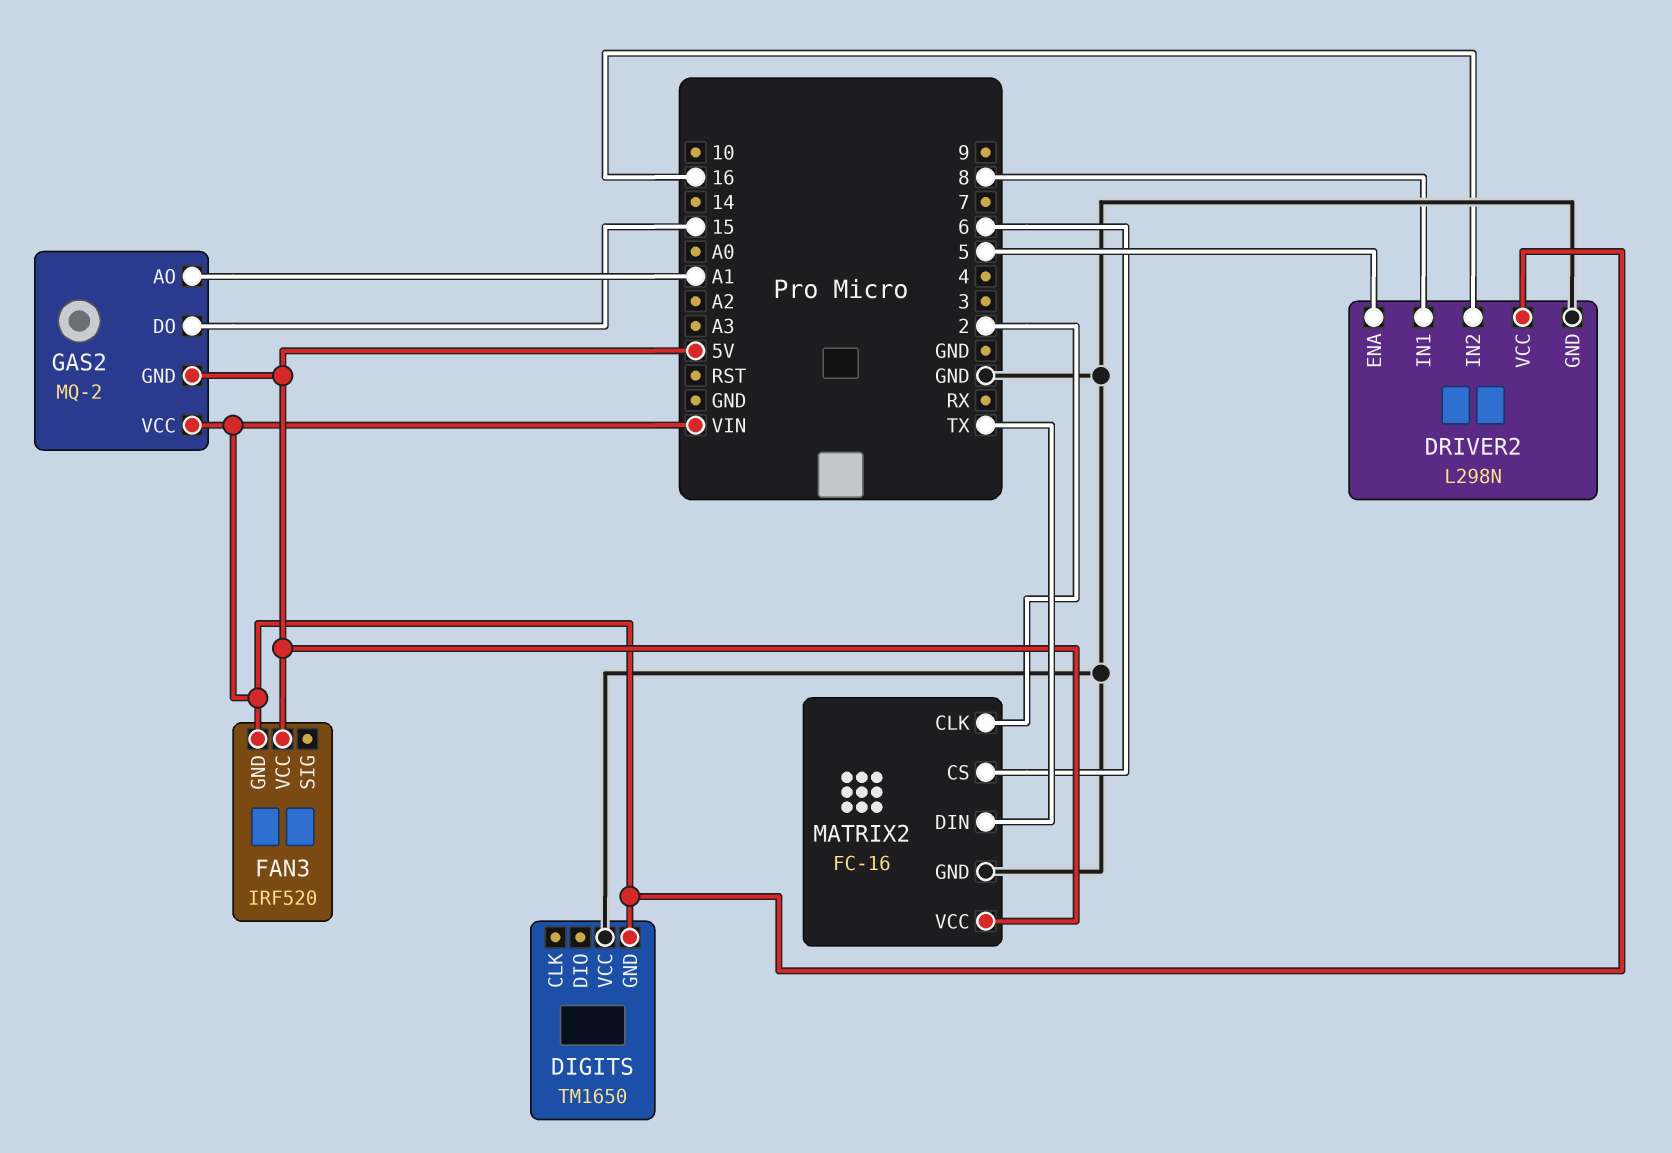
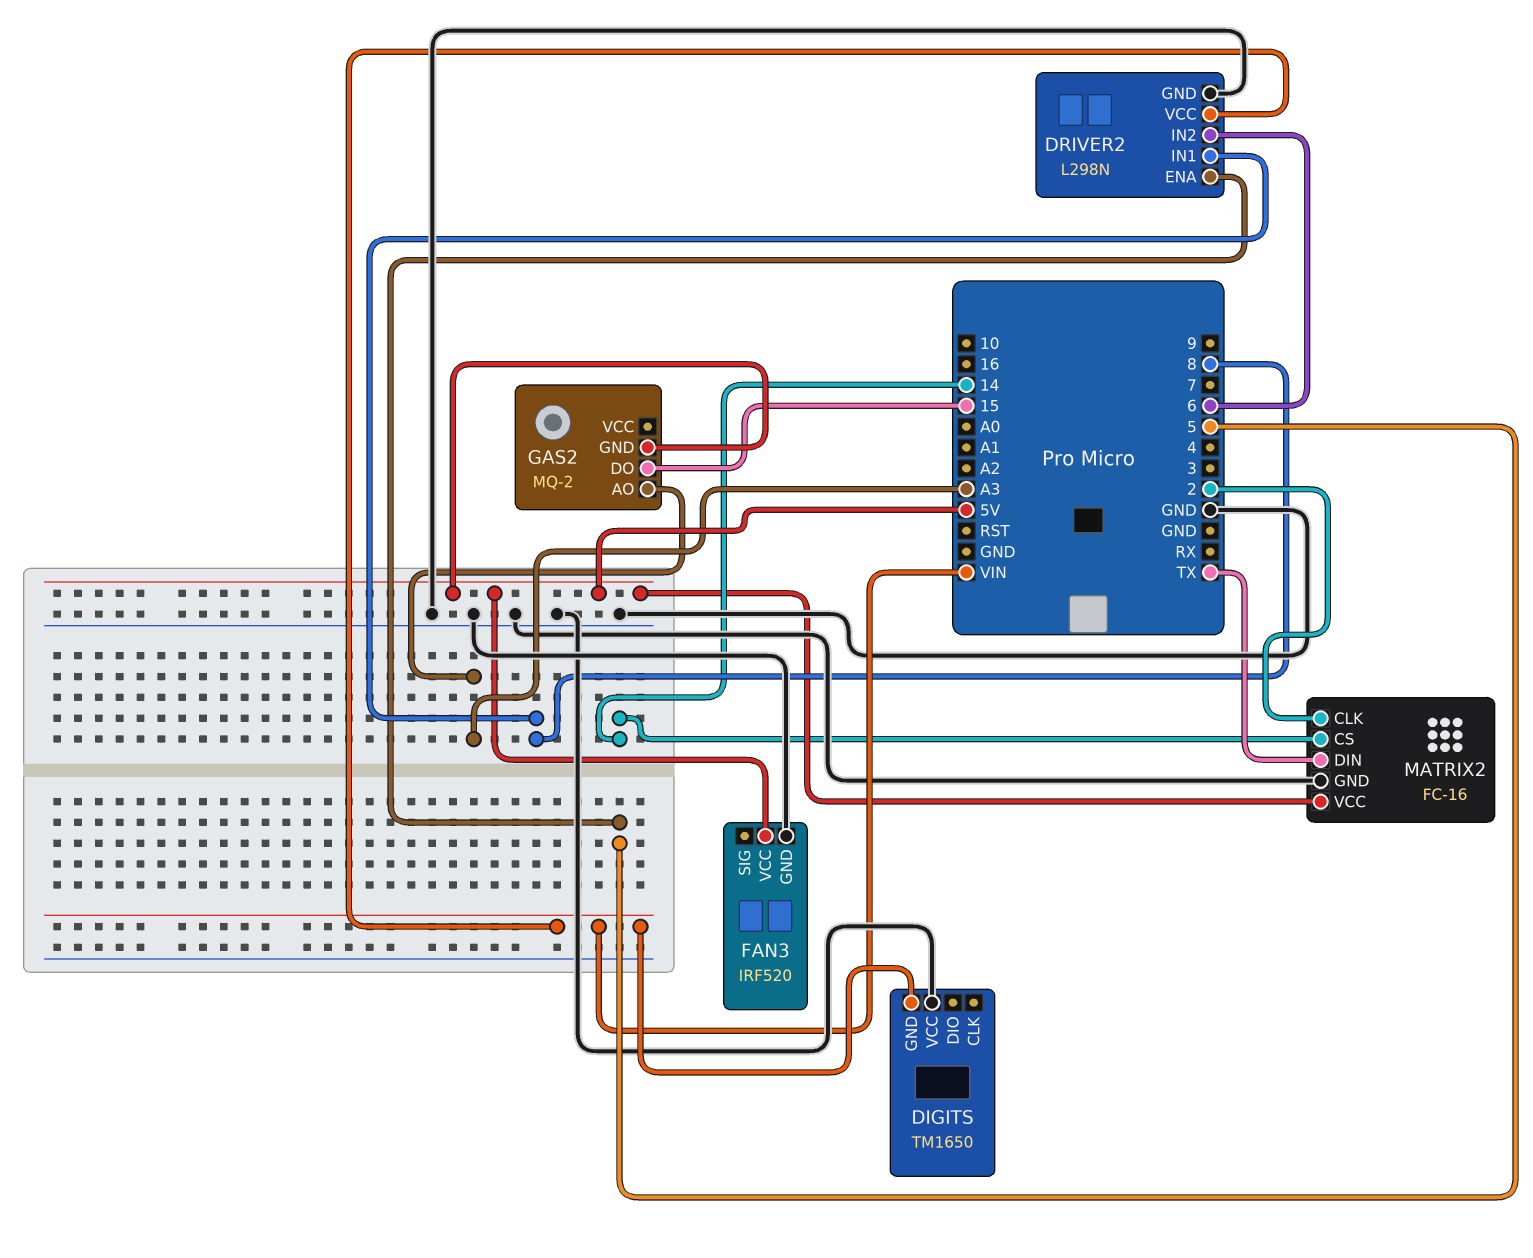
DRIVER2 pin IN2: 16 -> 6
FAN3 pin GND: VIN -> GND
GAS2 pin AO: A1 -> A3
GAS2 pin VCC: VIN -> none
MATRIX2 pin CS: 6 -> 14

